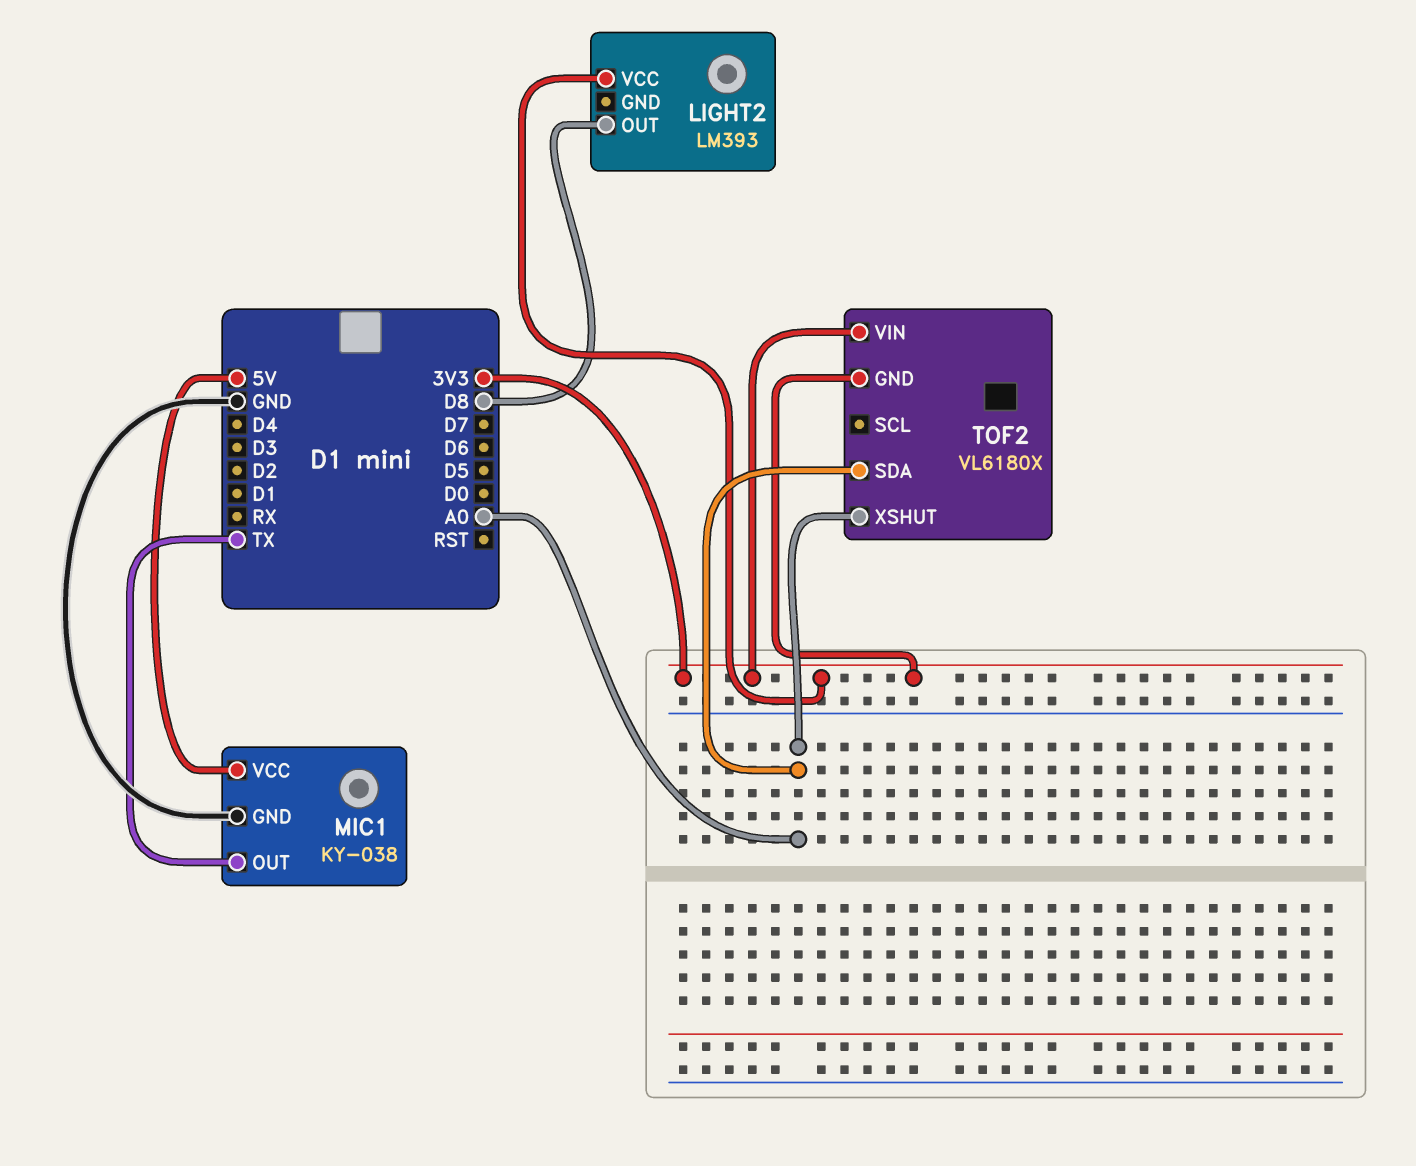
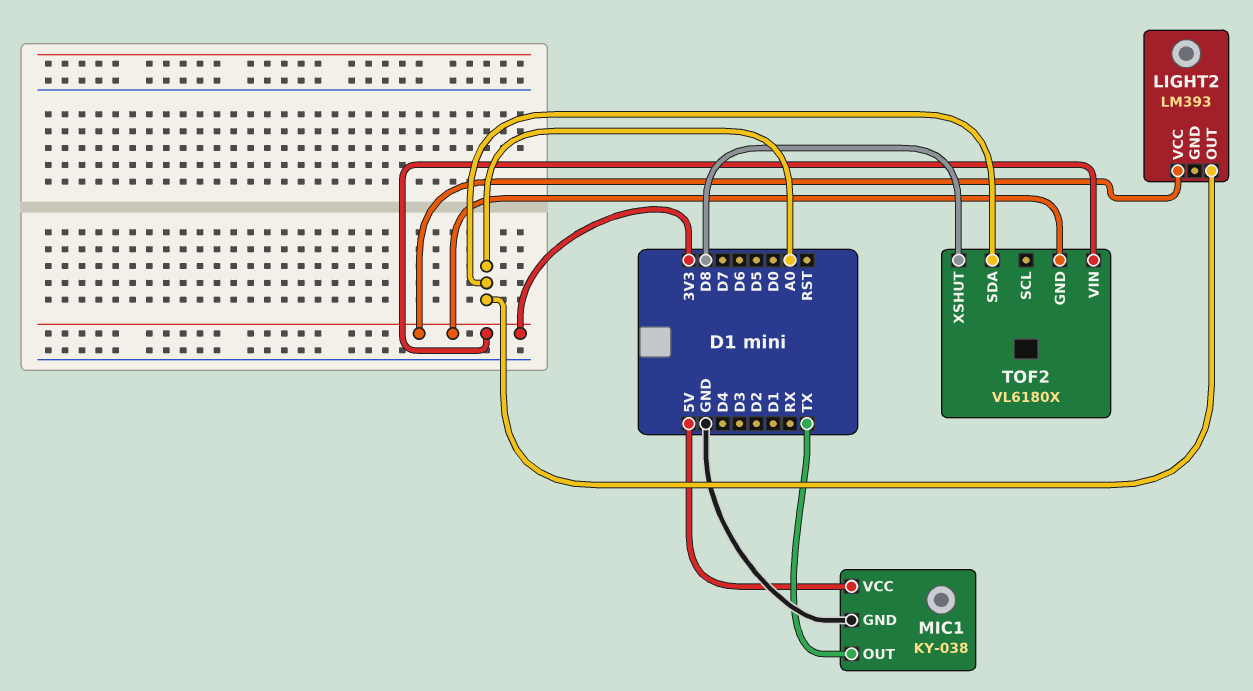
LIGHT2 pin OUT: D8 -> A0
TOF2 pin XSHUT: A0 -> D8

